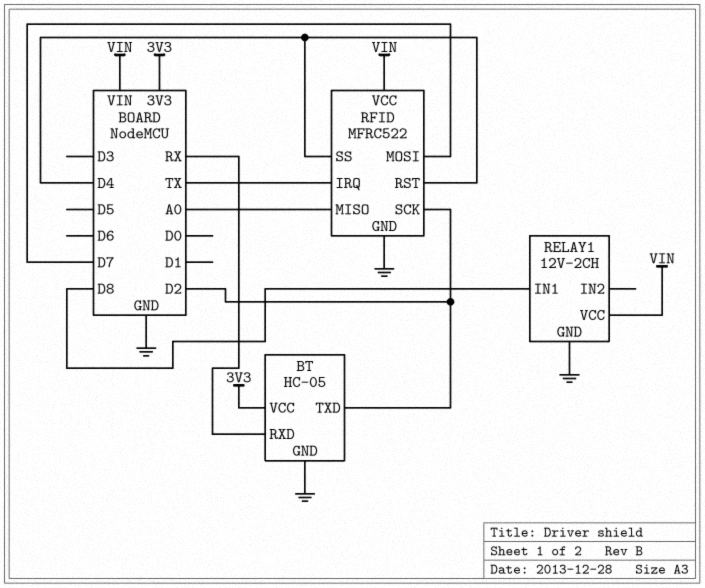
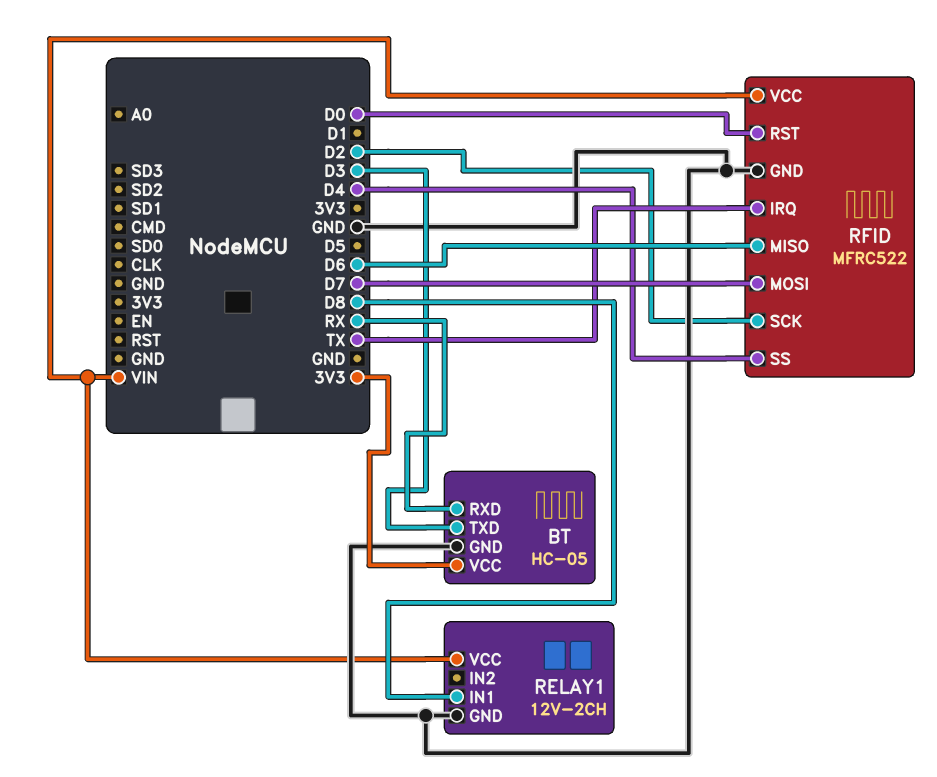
BT pin TXD: D2 -> D3
RFID pin MISO: A0 -> D6
RFID pin RST: D4 -> D0

